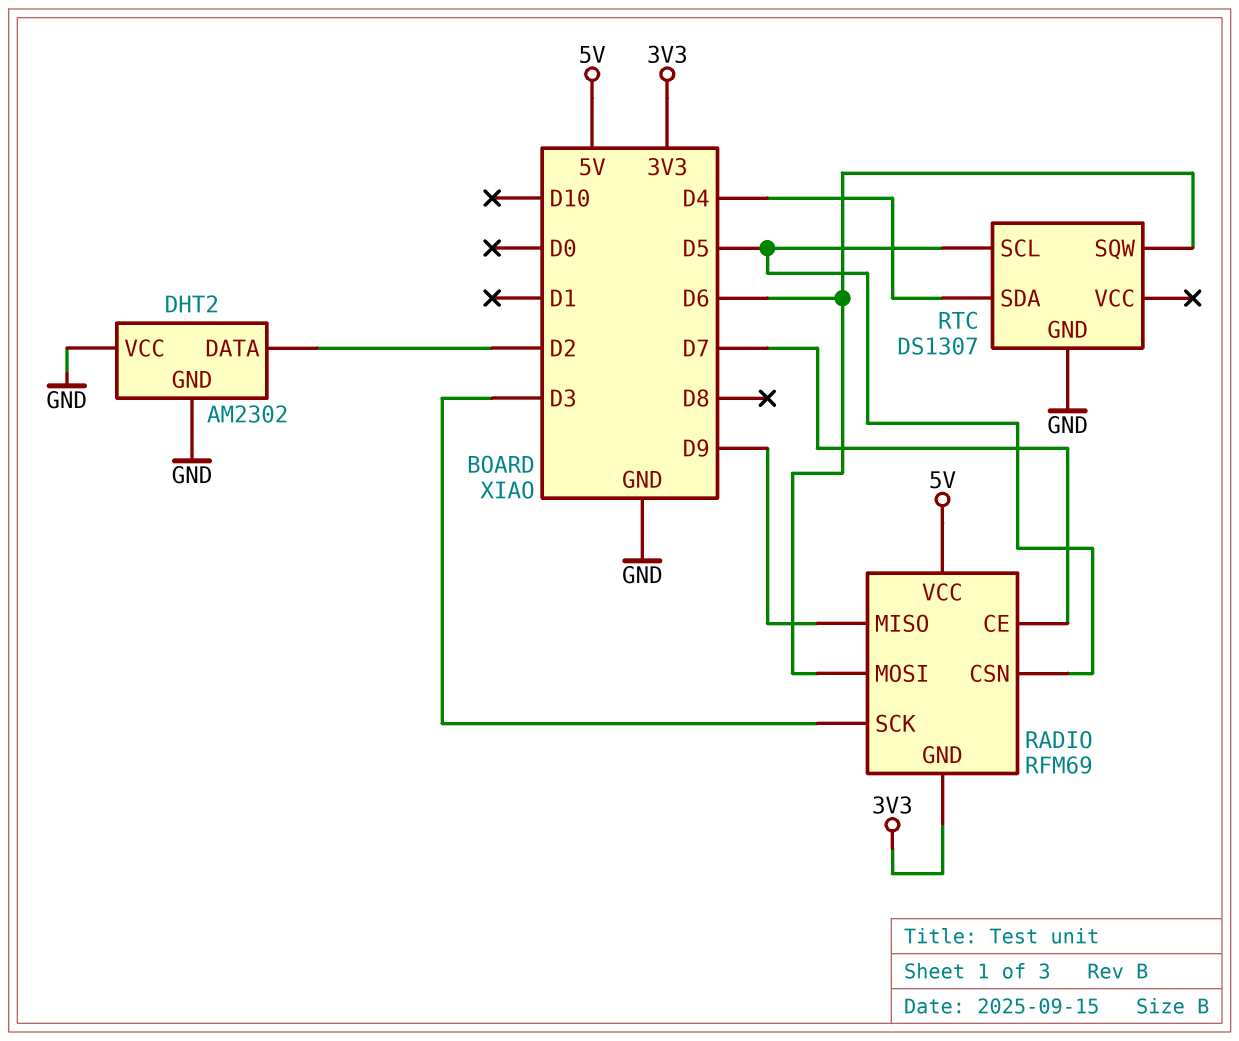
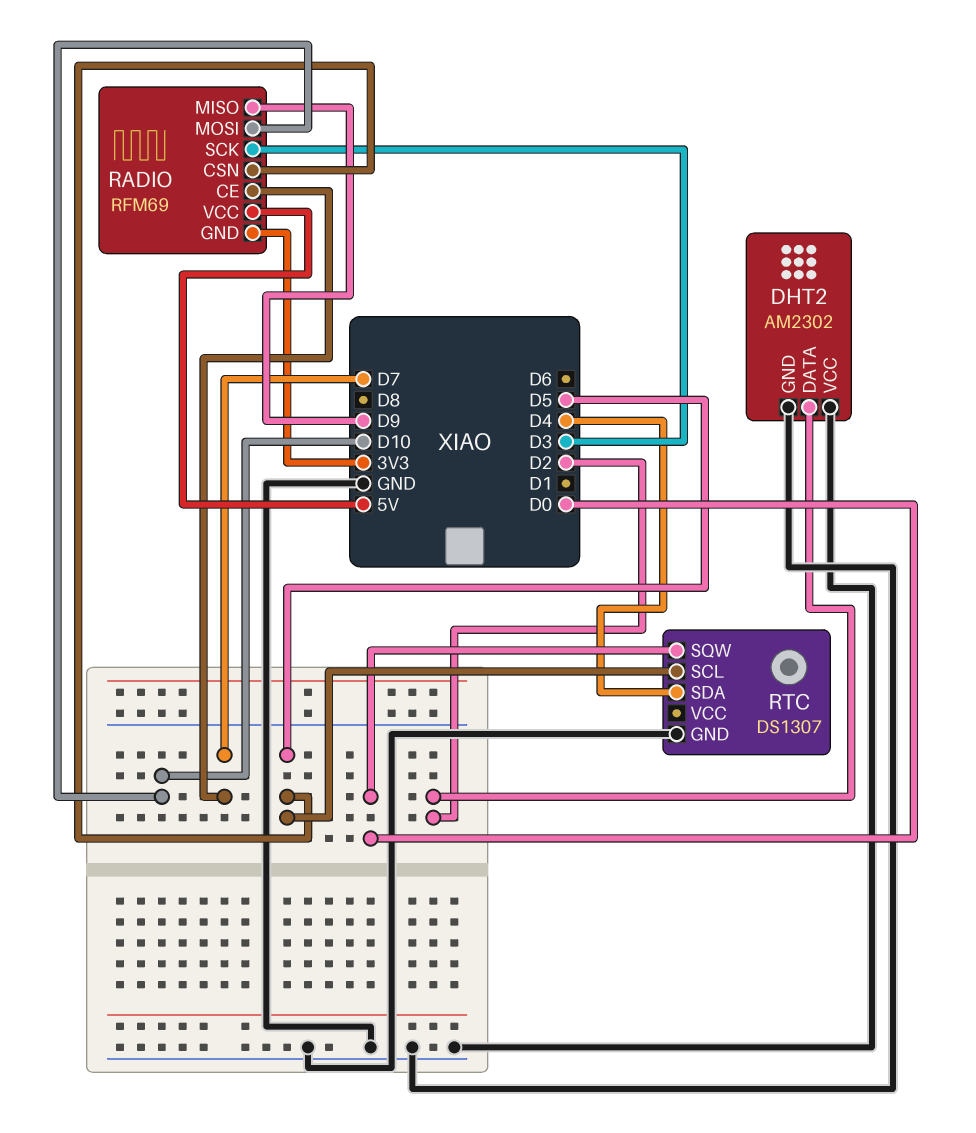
RADIO pin MOSI: D6 -> D10
RTC pin SQW: D6 -> D0

